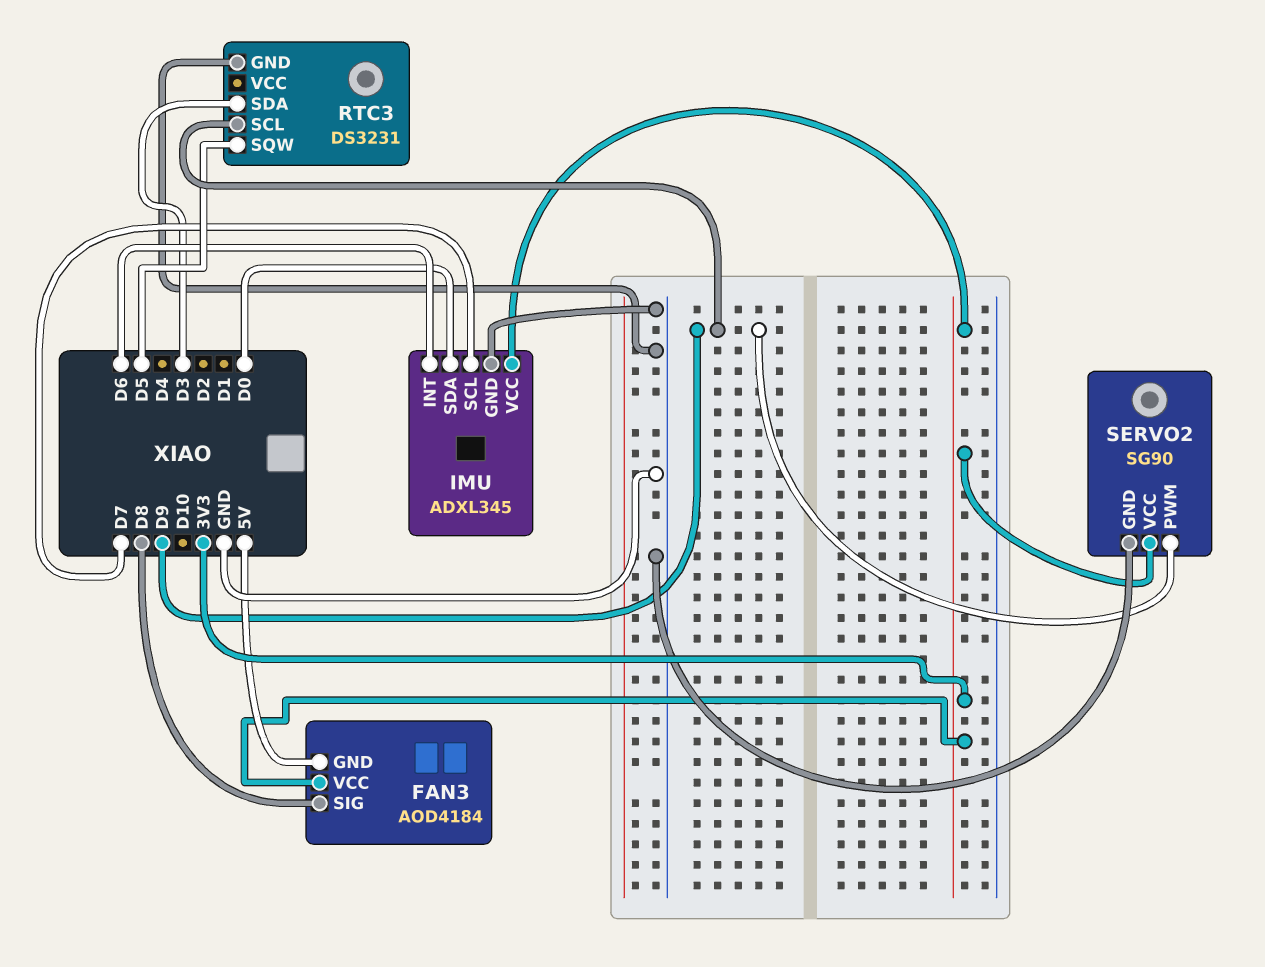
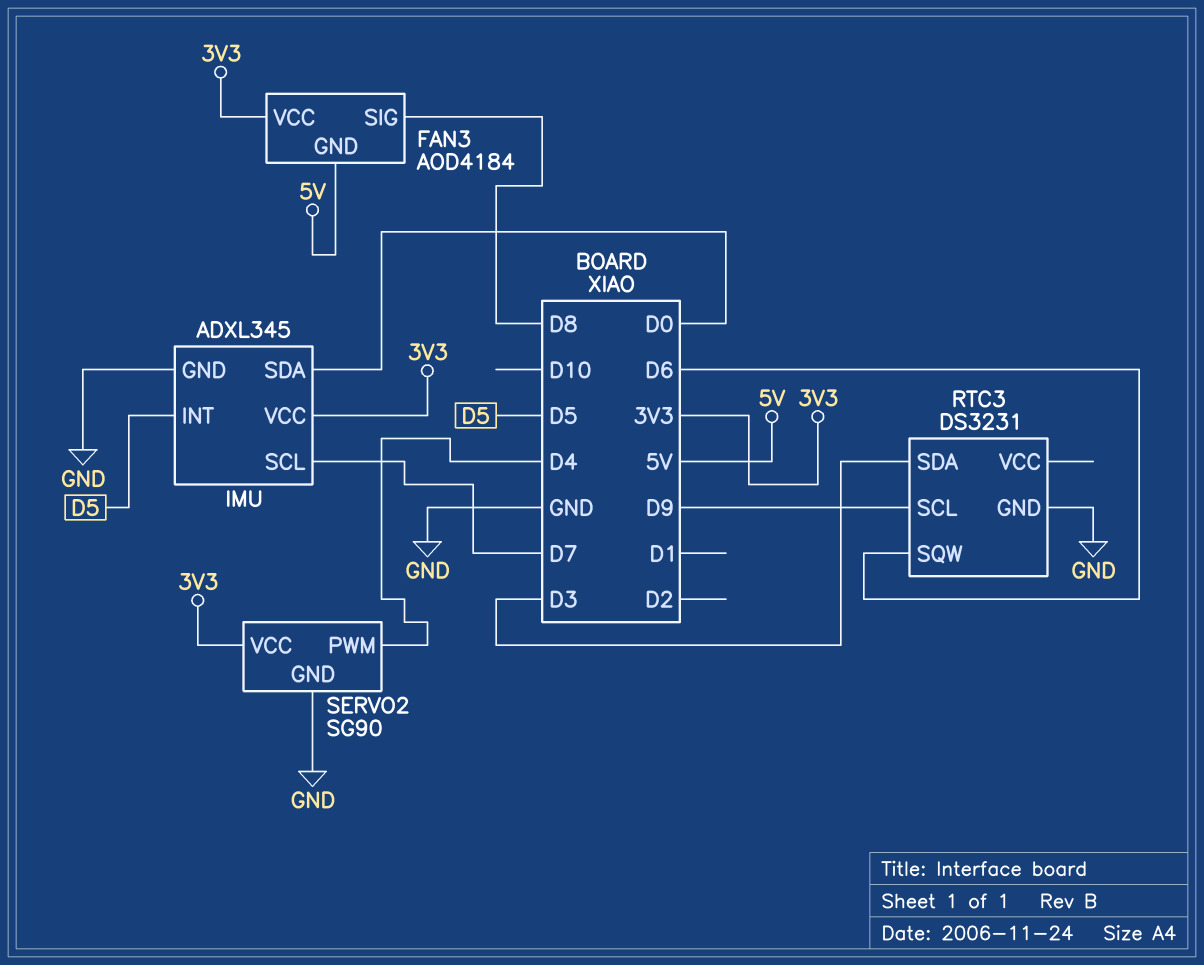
IMU pin INT: D6 -> D5
RTC3 pin SQW: D5 -> D6
SERVO2 pin PWM: D9 -> D4

